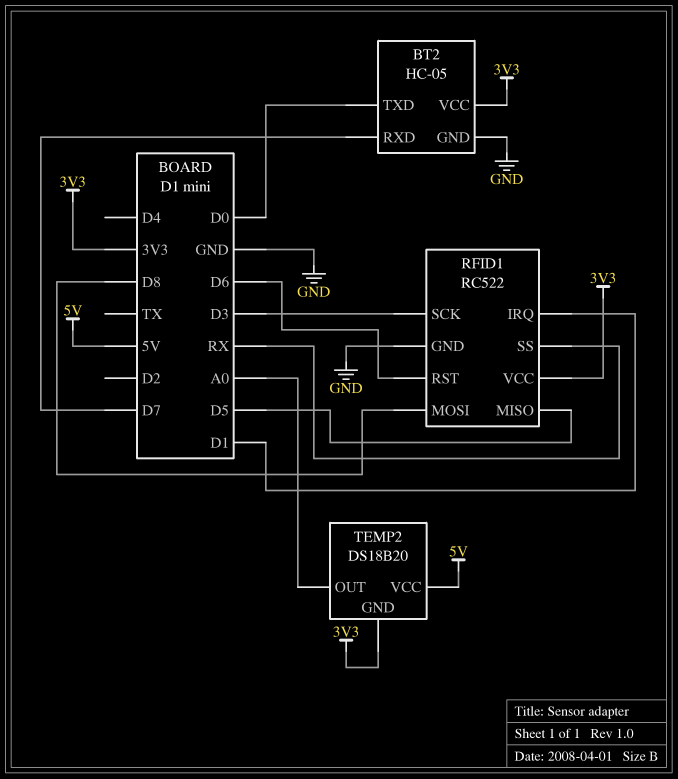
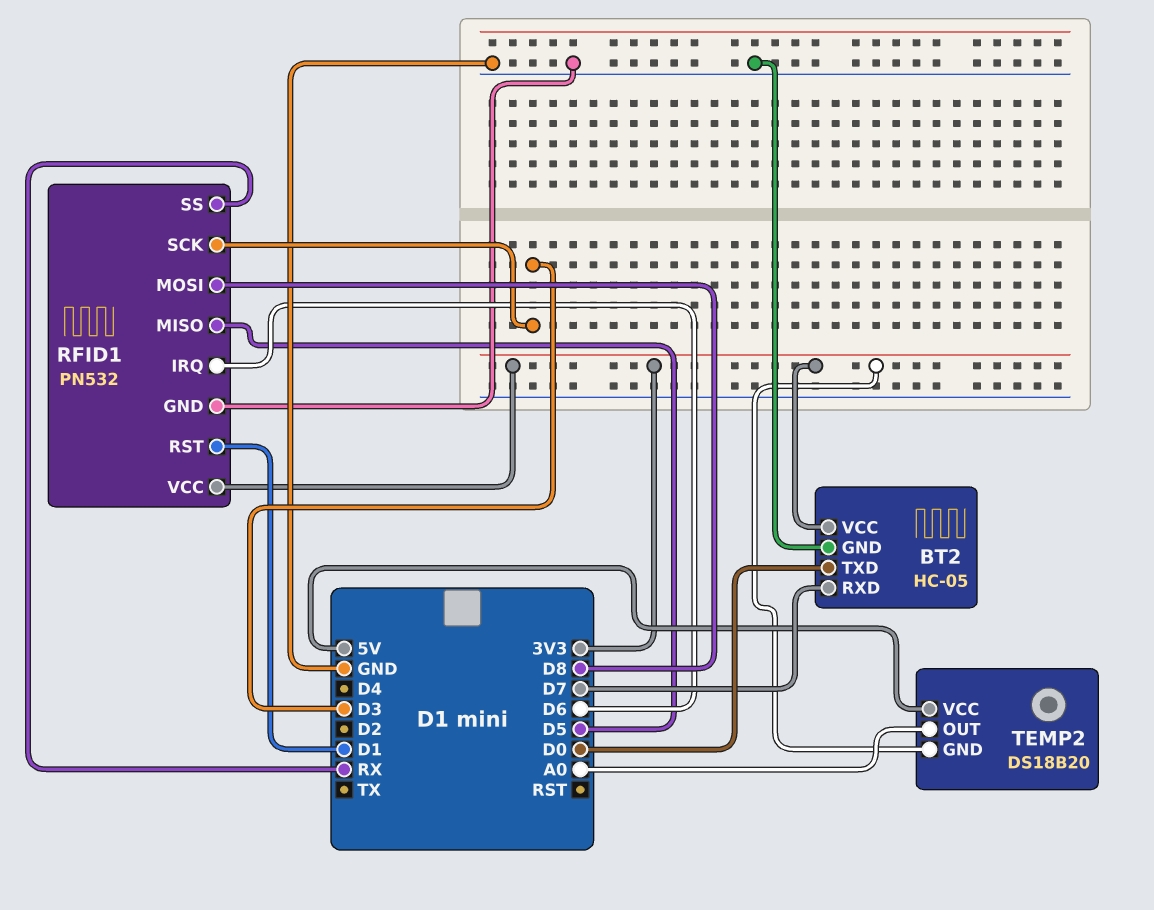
RFID1: RC522 -> PN532
RFID1 pin IRQ: D1 -> D6
RFID1 pin RST: D6 -> D1

